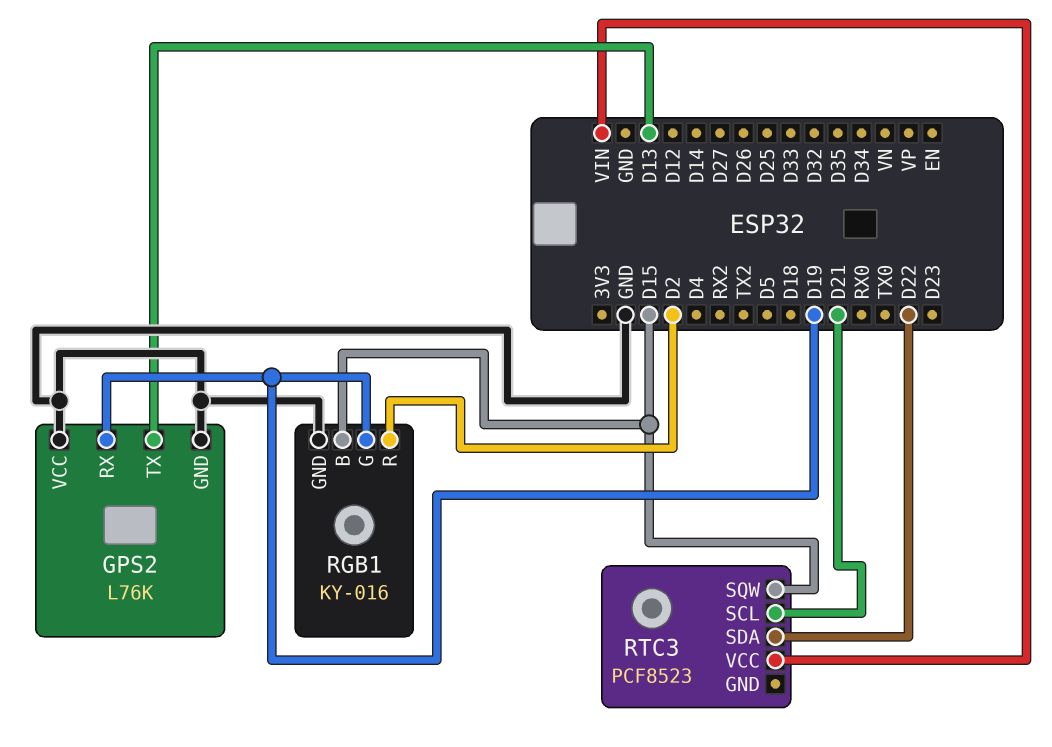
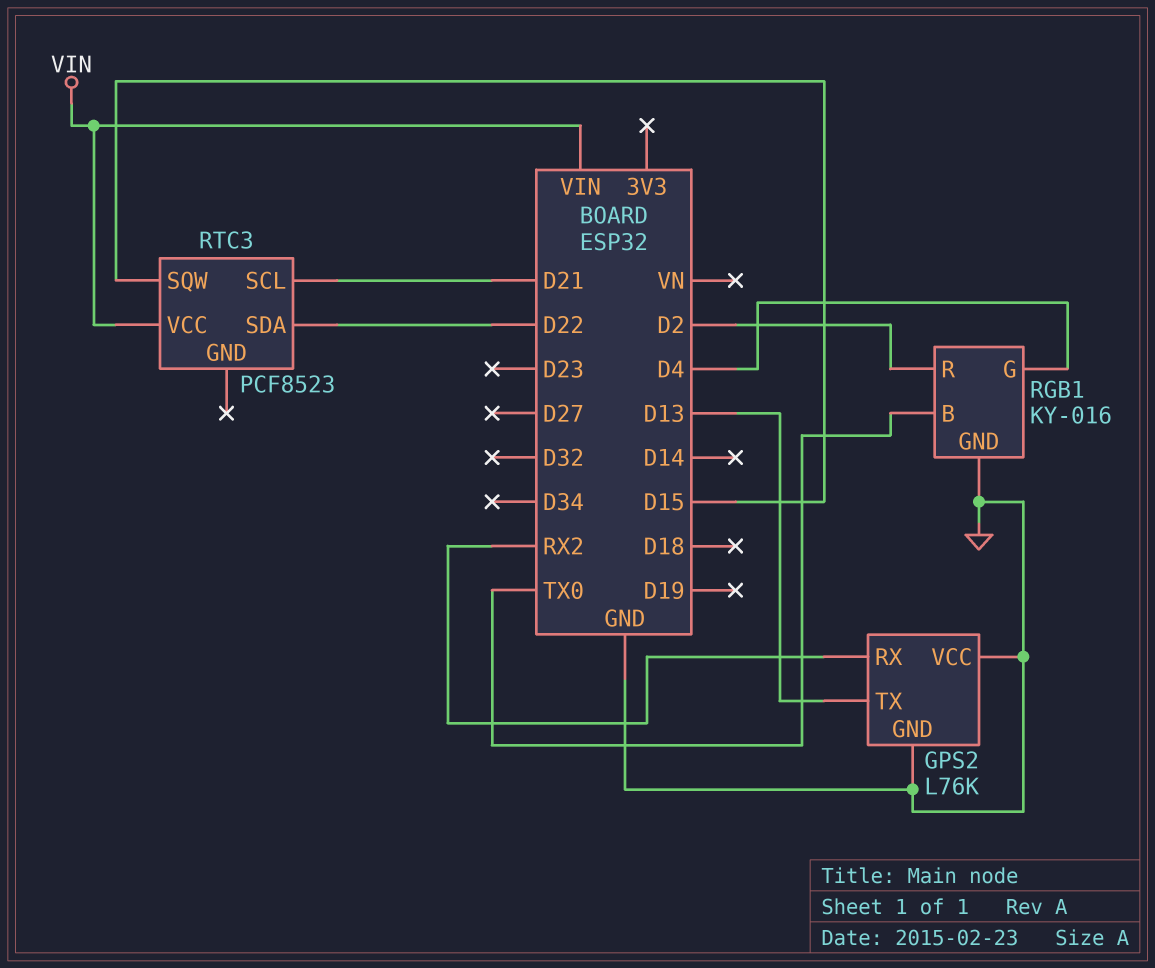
GPS2 pin RX: D19 -> RX2
RGB1 pin B: D15 -> TX0
RGB1 pin G: D19 -> D4

